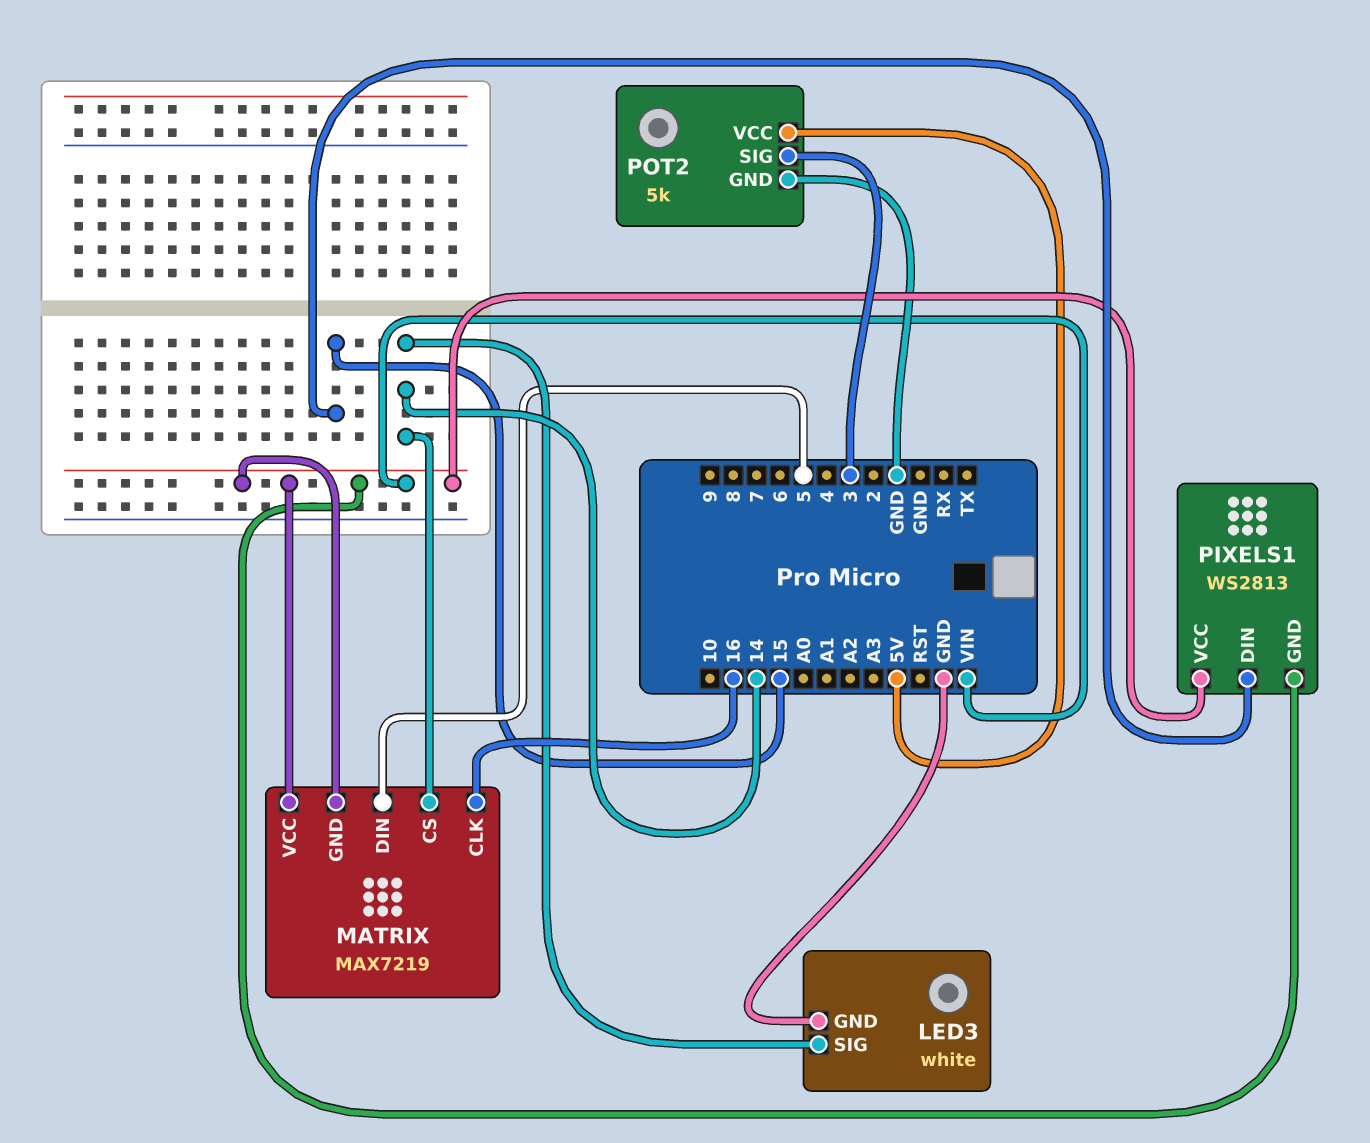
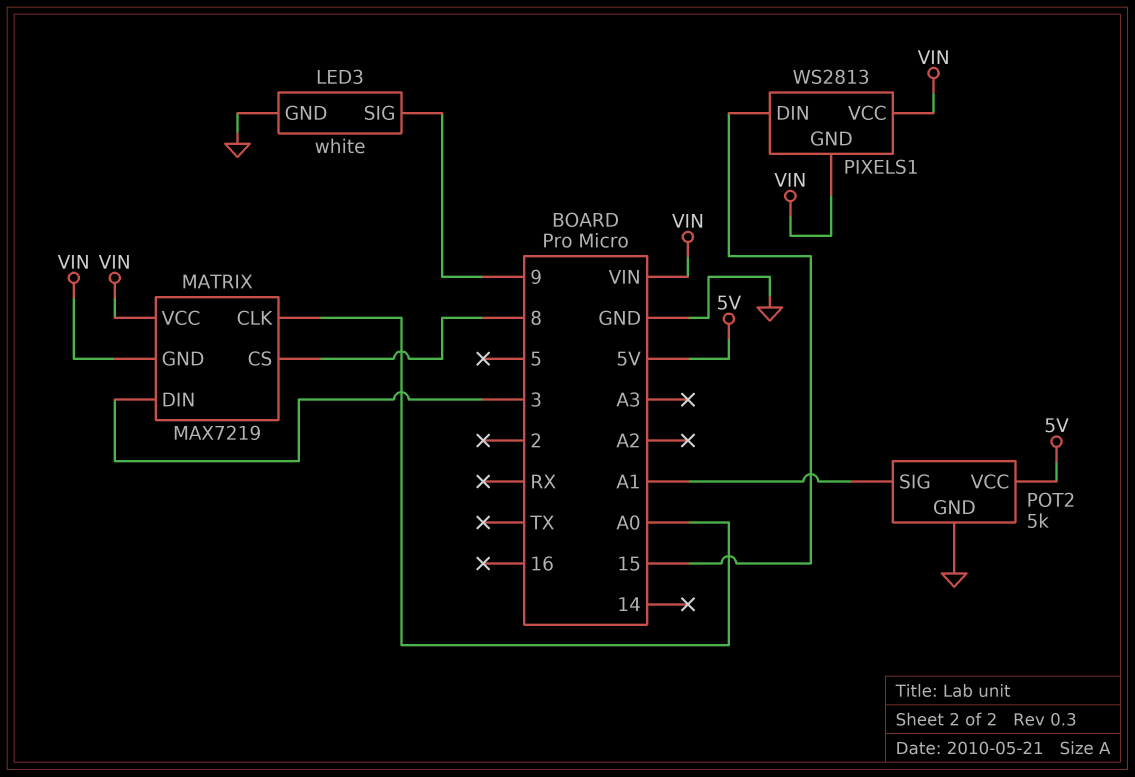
LED3 pin SIG: 14 -> 9
MATRIX pin CLK: 16 -> A0
MATRIX pin CS: 14 -> 8
MATRIX pin DIN: 5 -> 3
POT2 pin SIG: 3 -> A1

